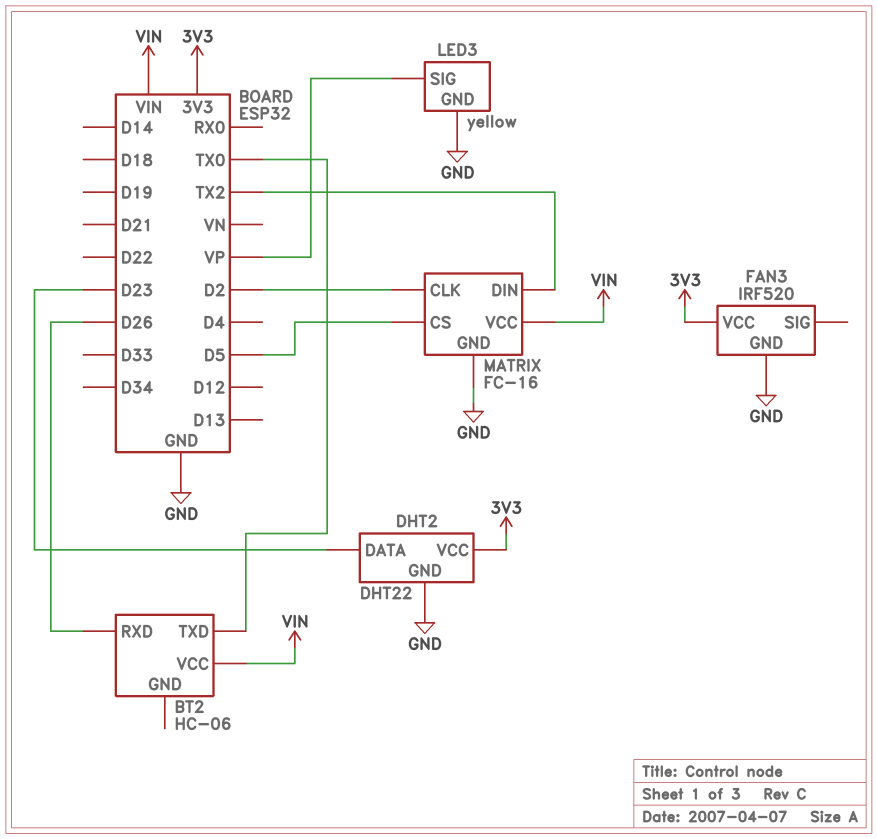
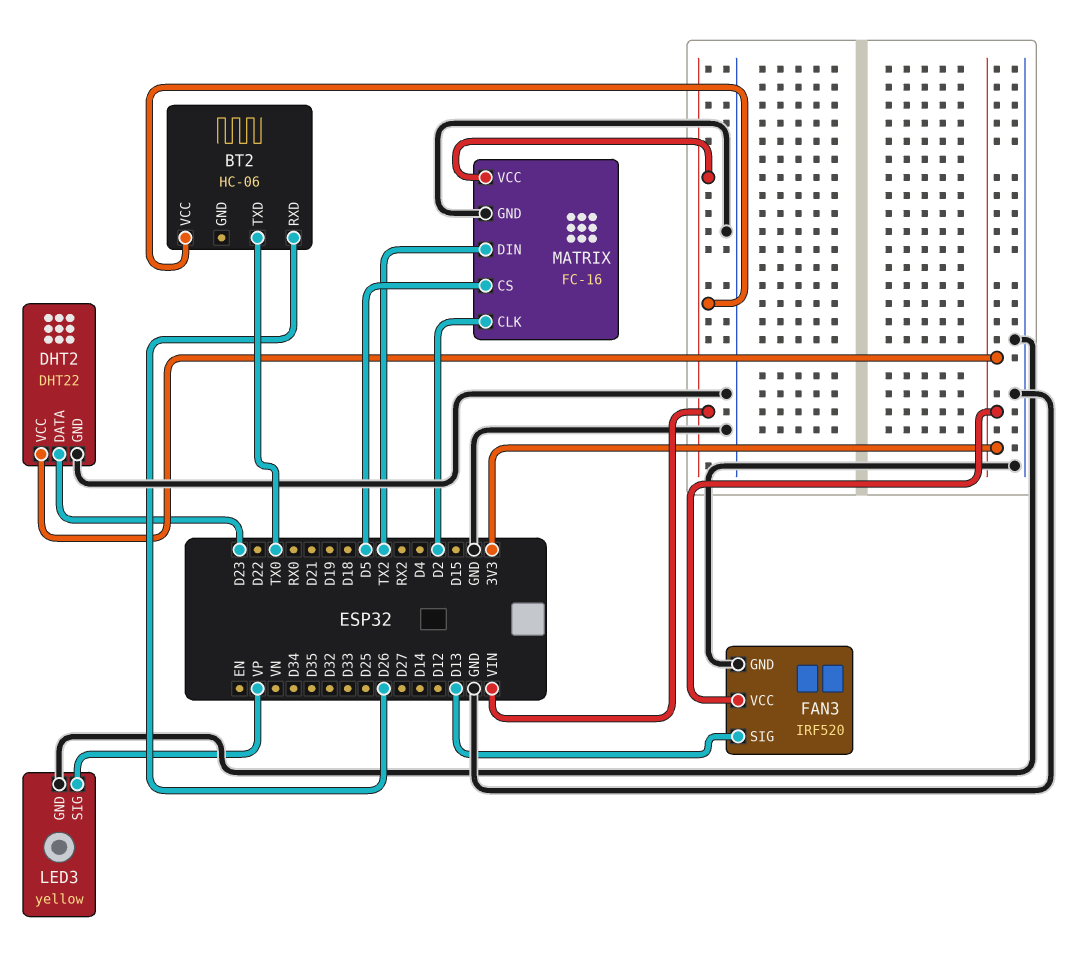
FAN3 pin SIG: none -> D13

